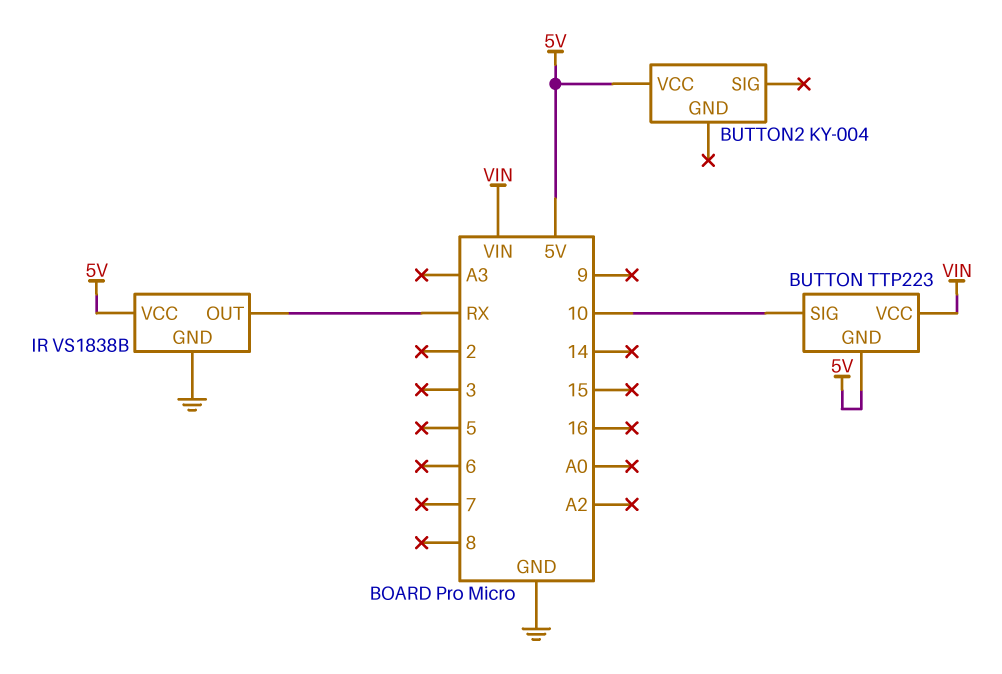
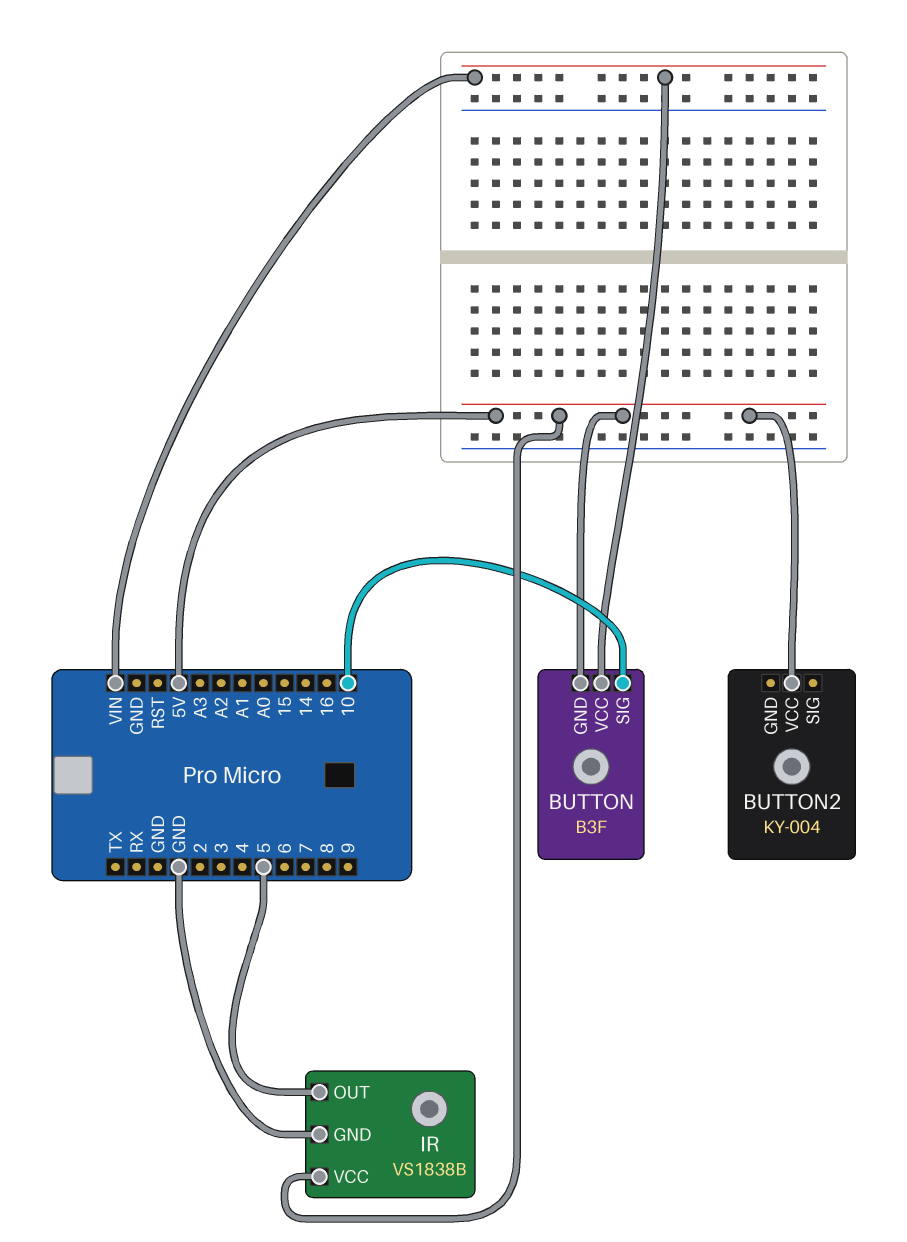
BUTTON: TTP223 -> B3F
IR pin OUT: RX -> 5

